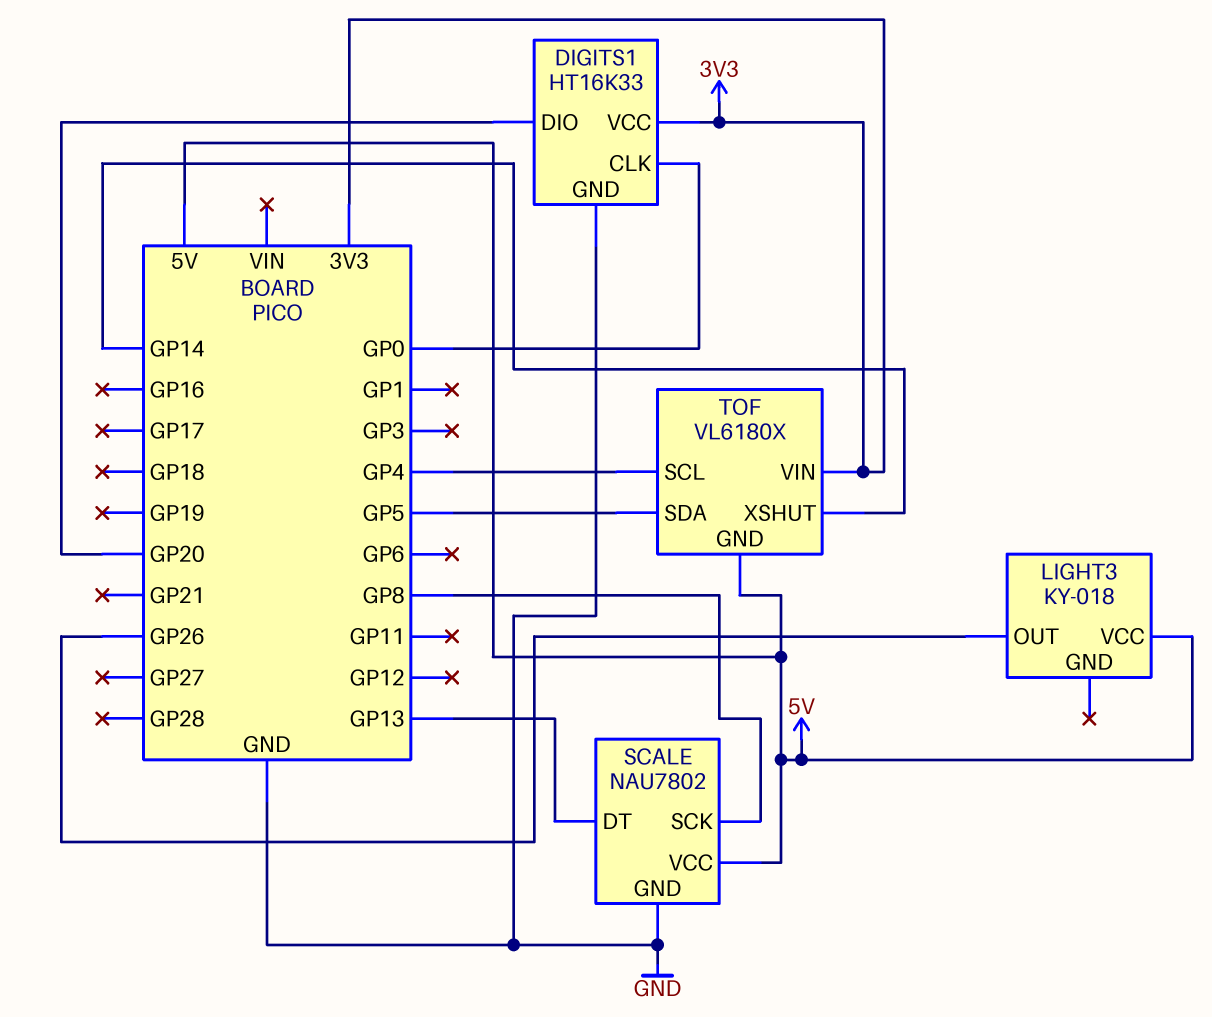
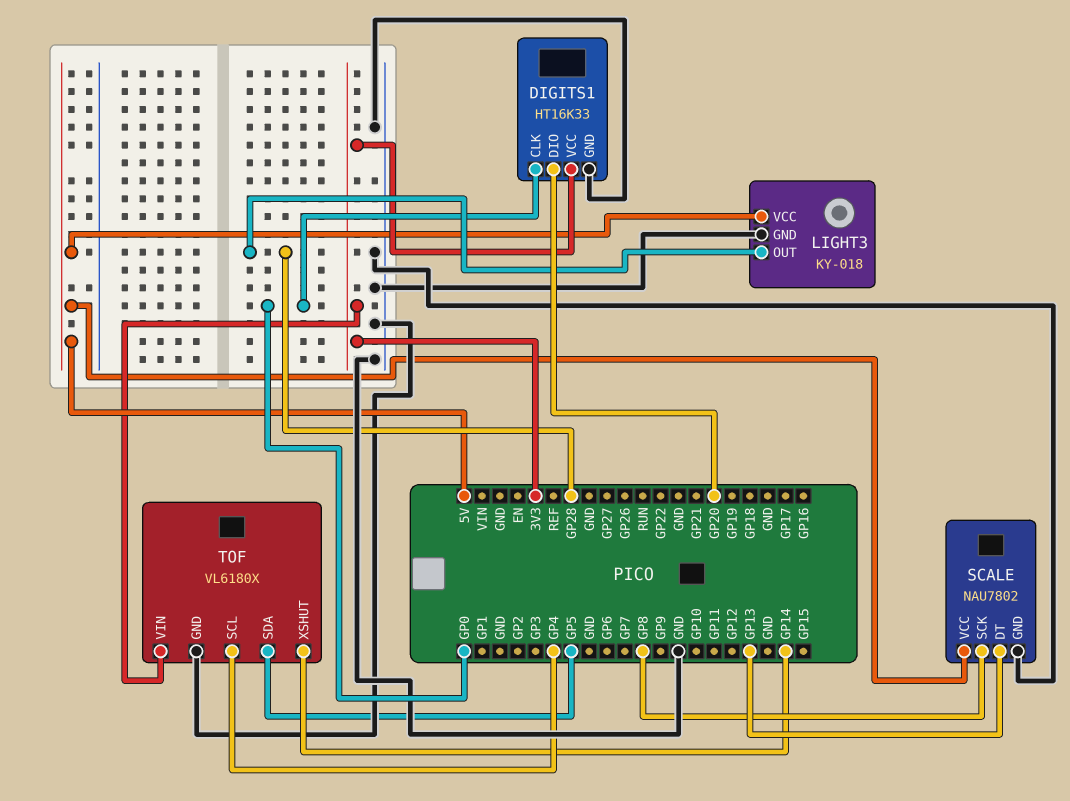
LIGHT3 pin GND: none -> GND
LIGHT3 pin OUT: GP26 -> GP28
TOF pin GND: 5V -> GND

